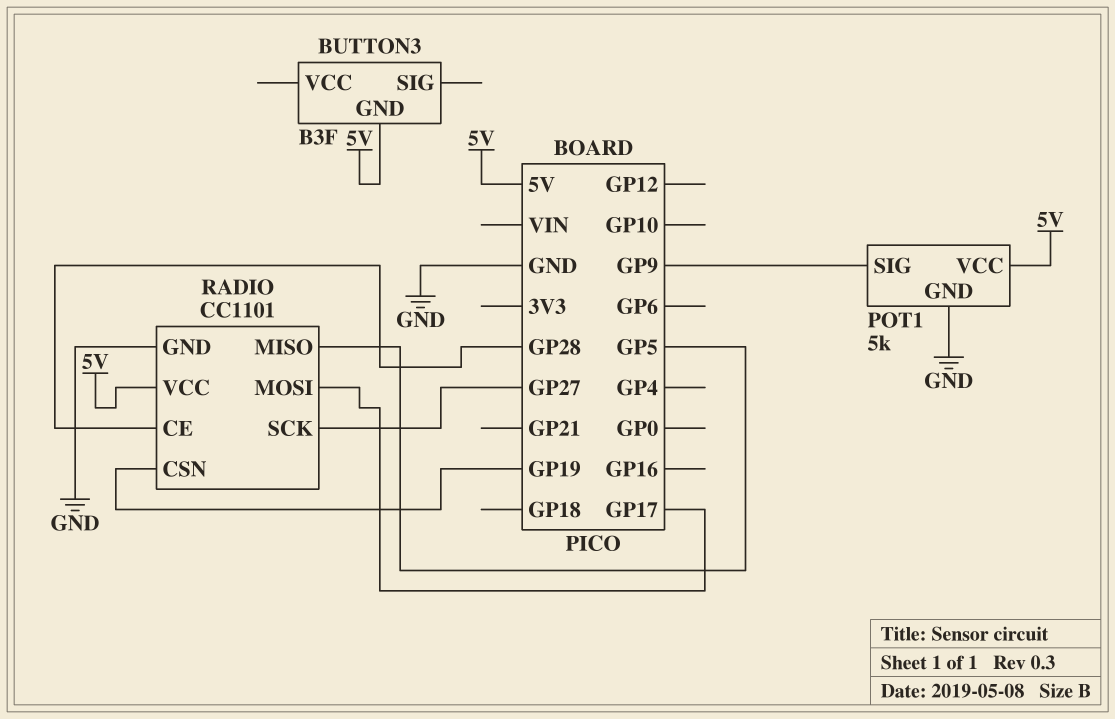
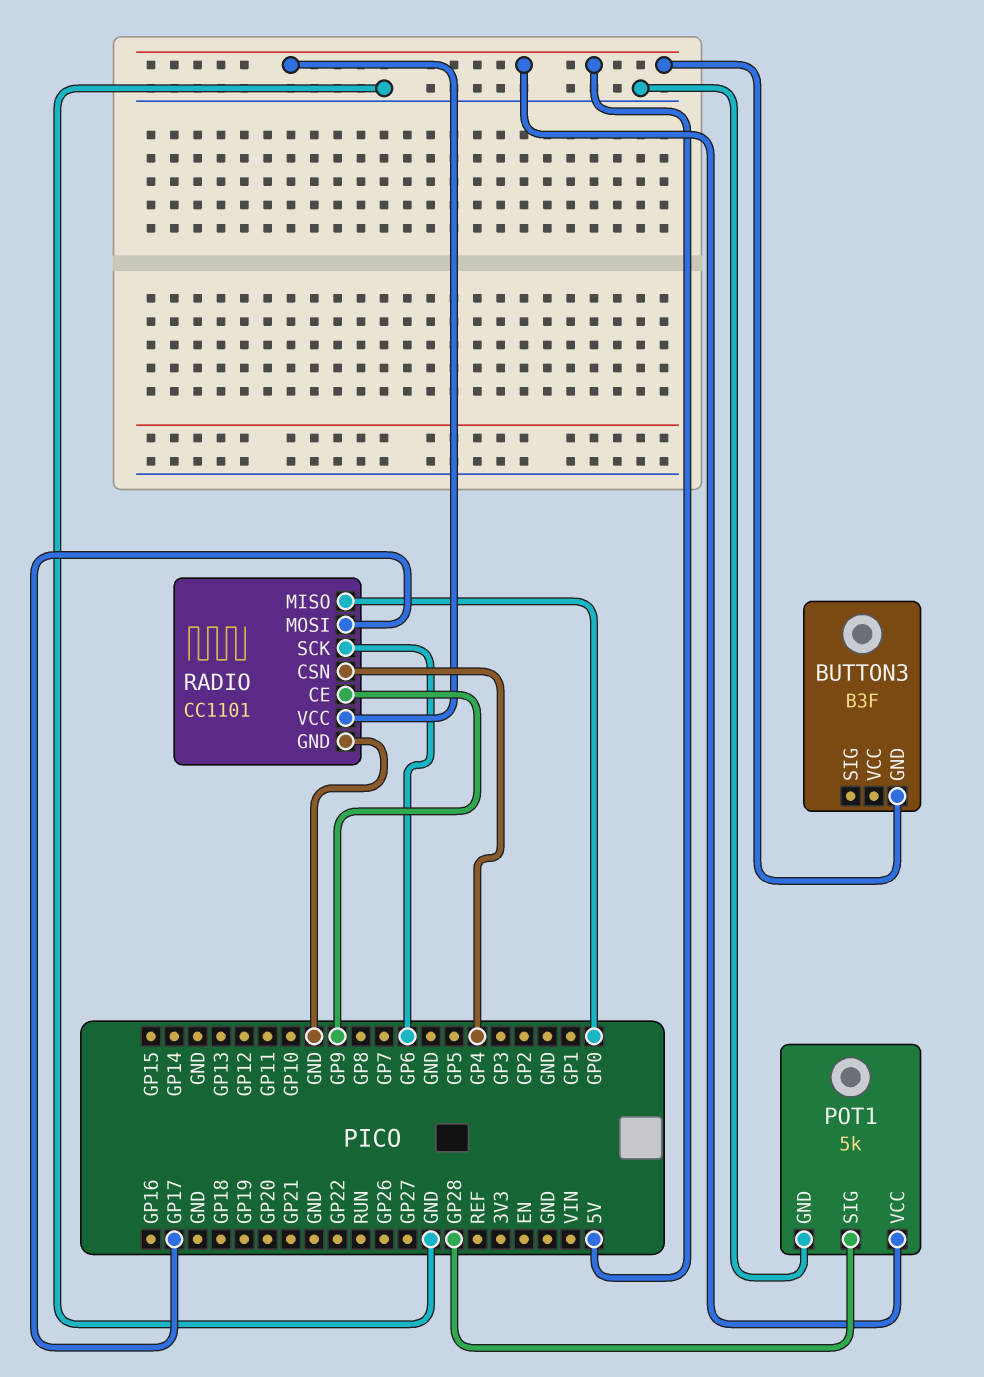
POT1 pin SIG: GP9 -> GP28
RADIO pin CE: GP28 -> GP9
RADIO pin CSN: GP19 -> GP4
RADIO pin MISO: GP5 -> GP0
RADIO pin SCK: GP27 -> GP6

